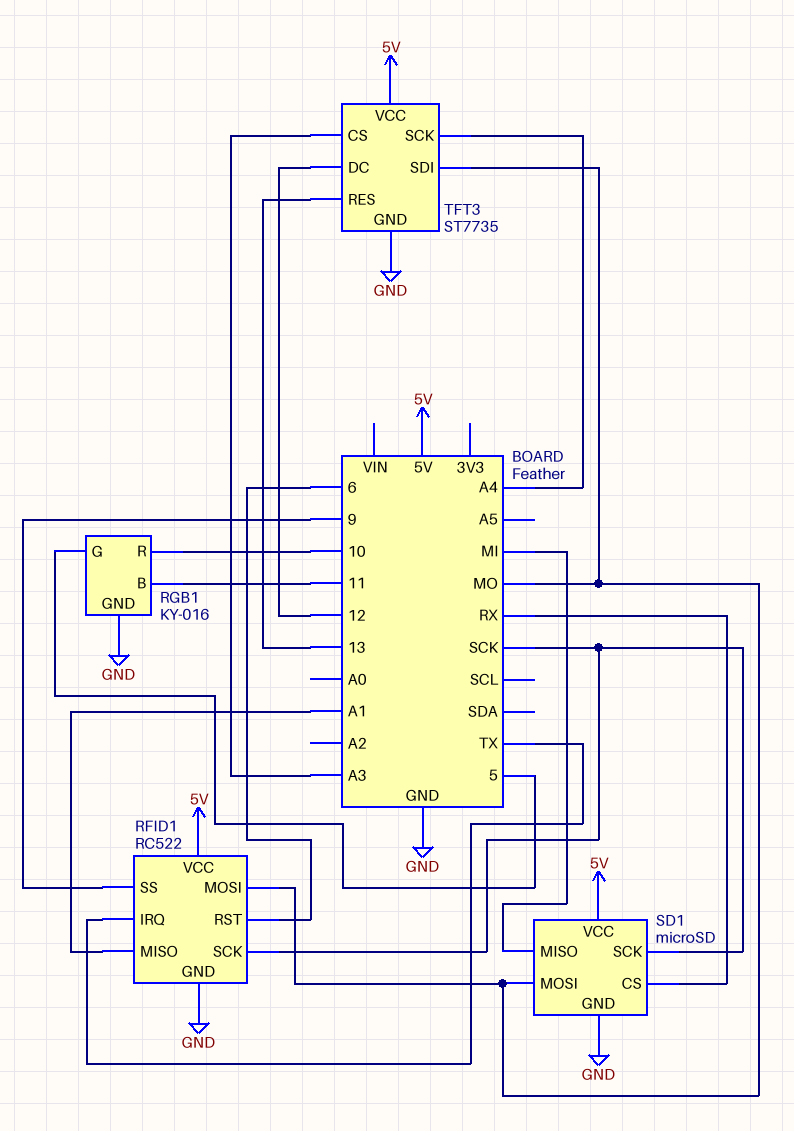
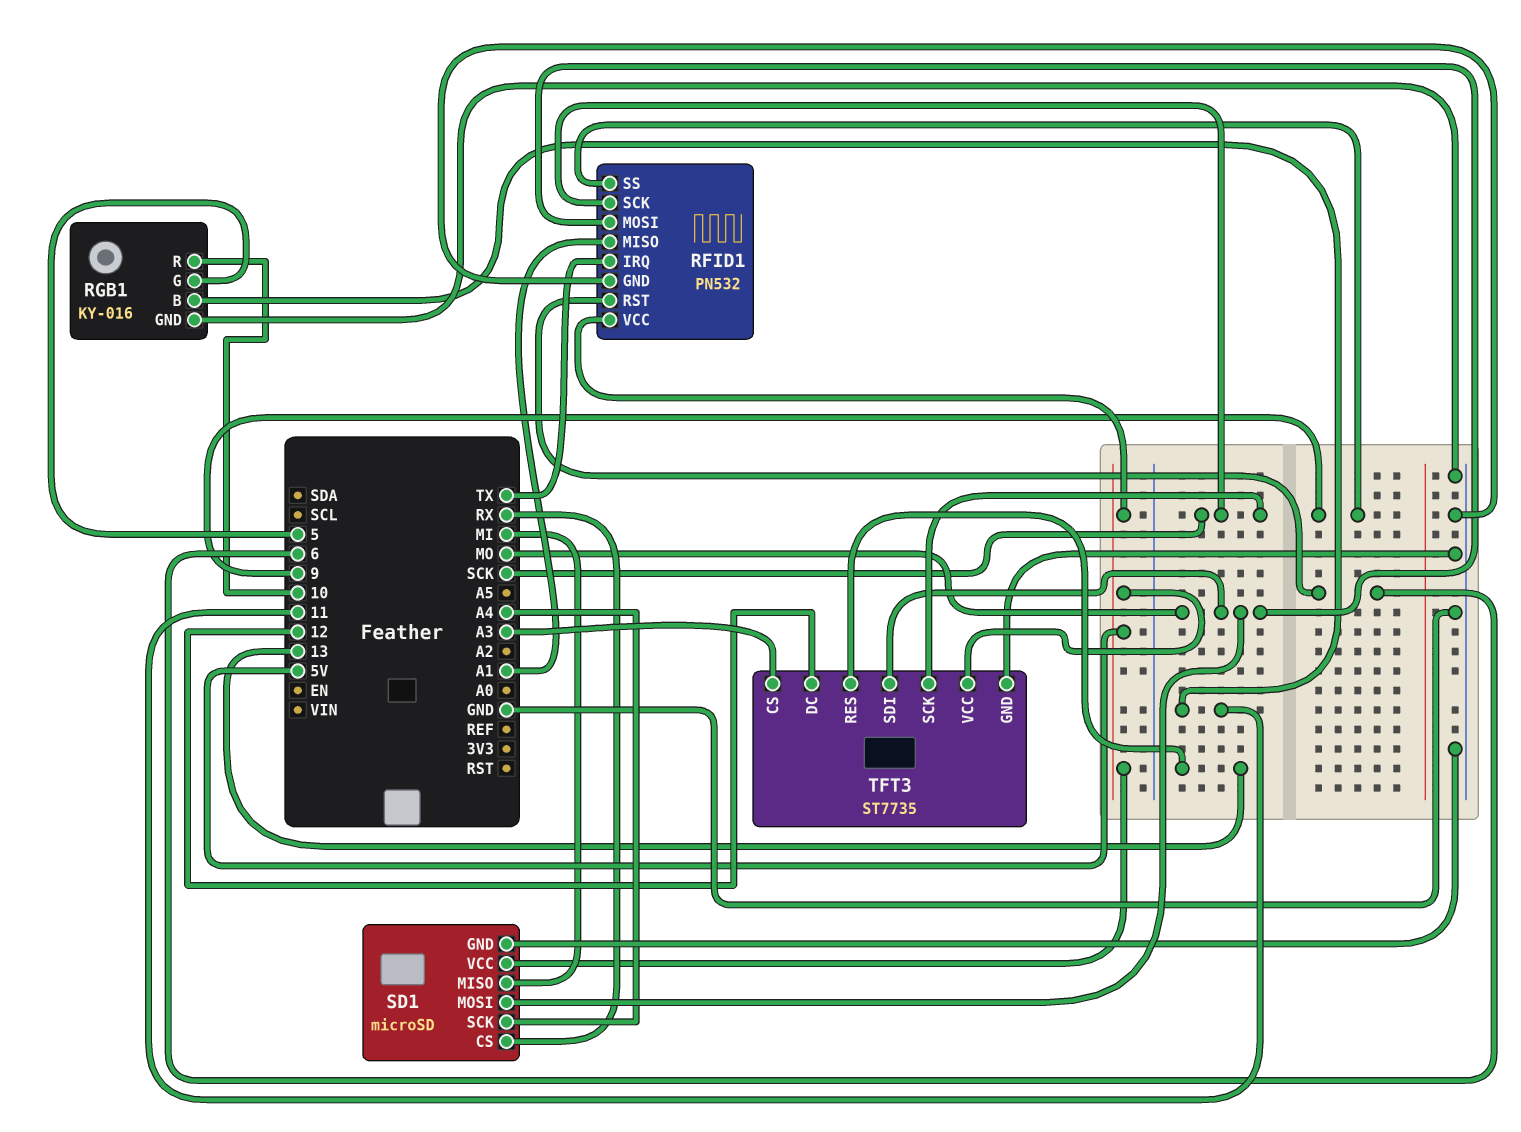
RFID1: RC522 -> PN532
SD1 pin SCK: SCK -> A4
TFT3 pin SCK: A4 -> SCK

